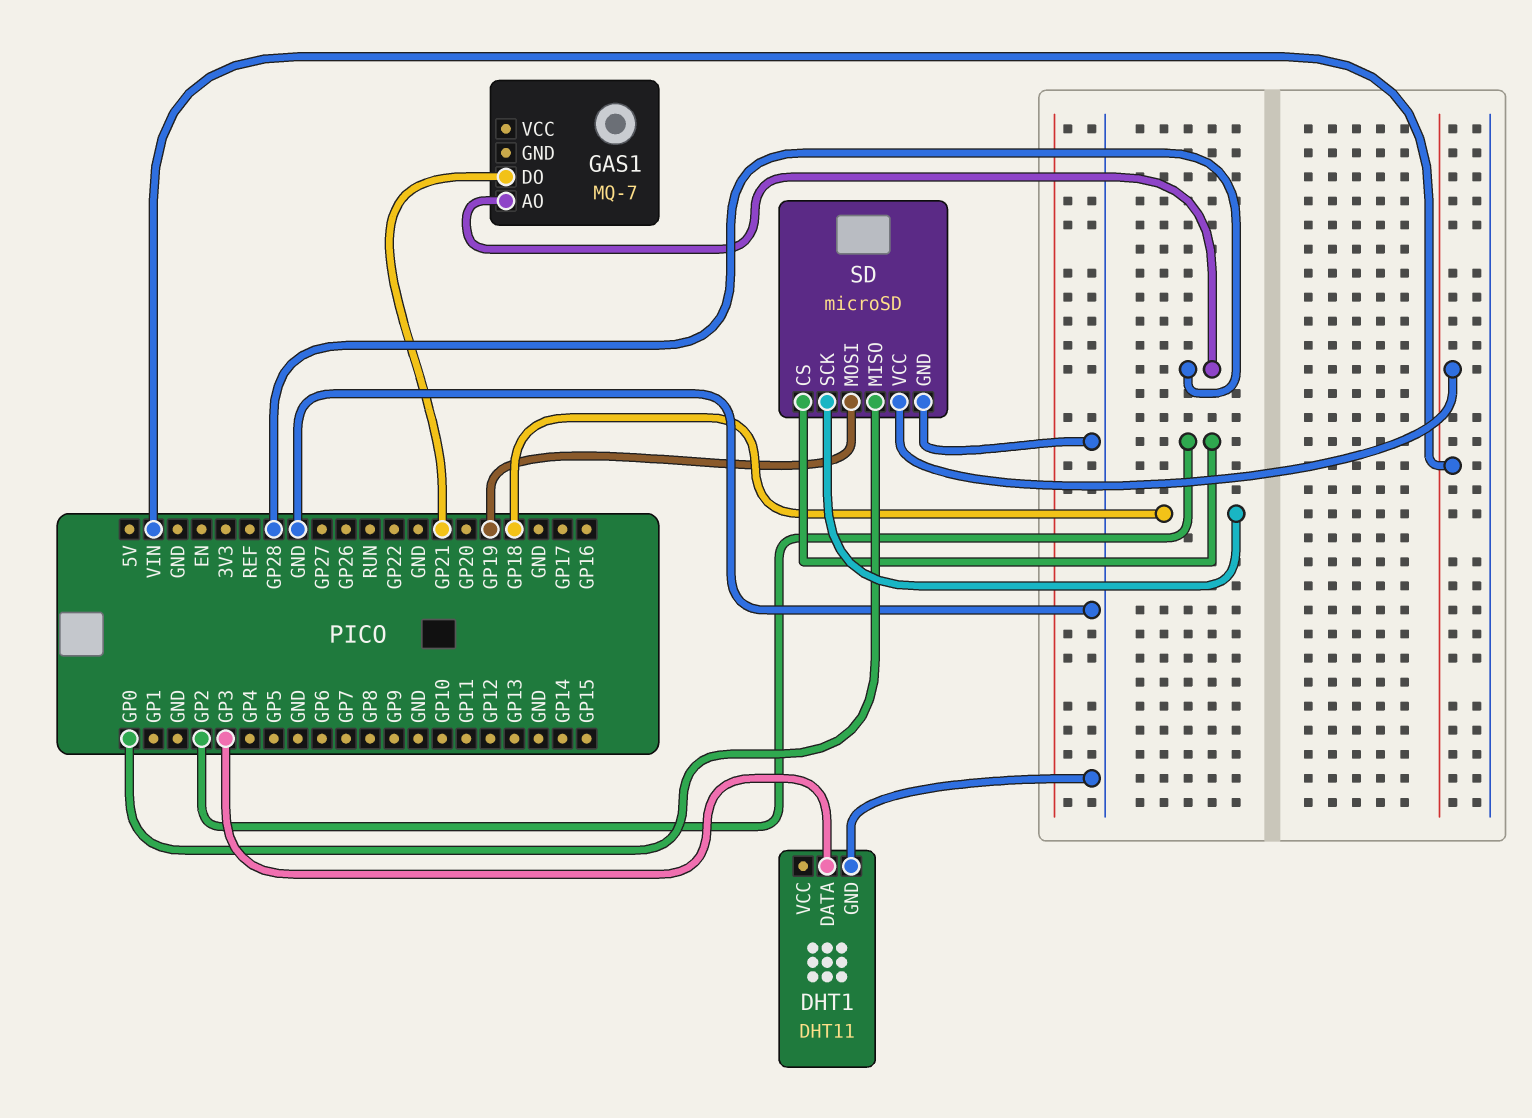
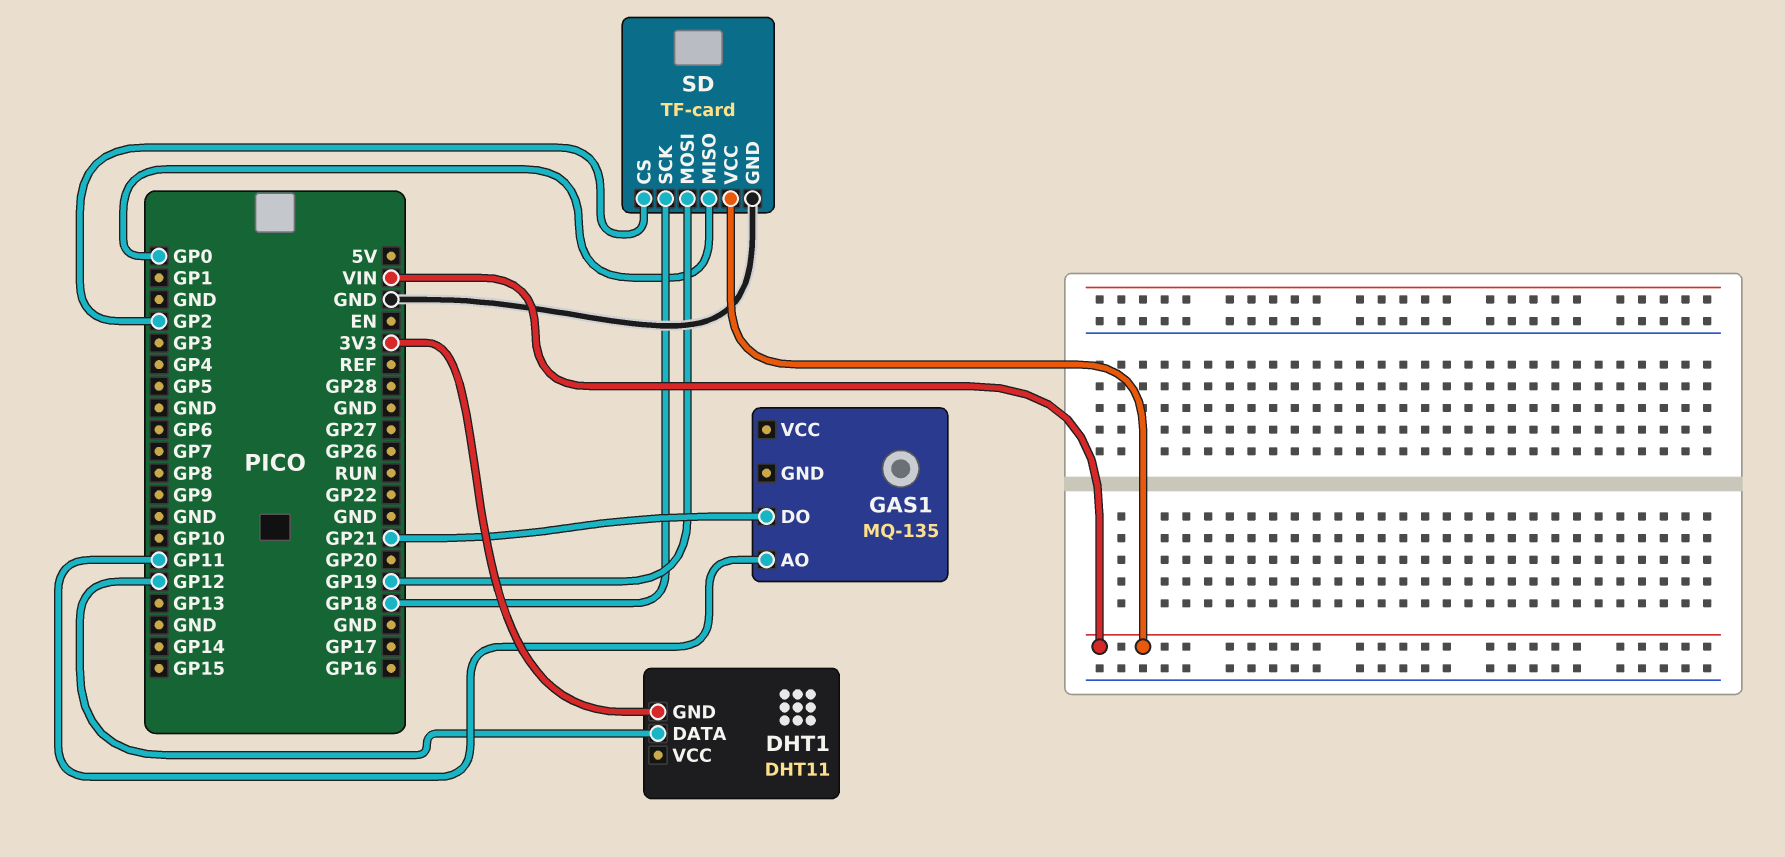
DHT1 pin DATA: GP3 -> GP12
DHT1 pin GND: GND -> 3V3
GAS1: MQ-7 -> MQ-135
GAS1 pin AO: GP28 -> GP11
SD: microSD -> TF-card

